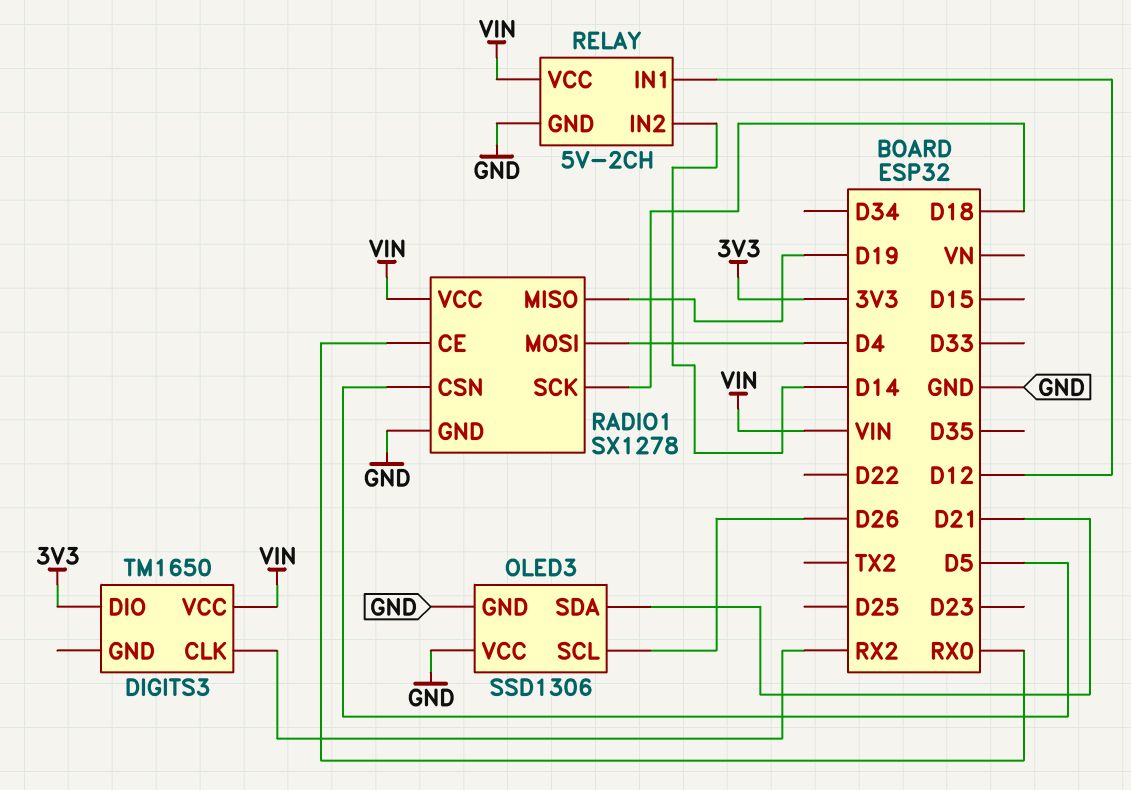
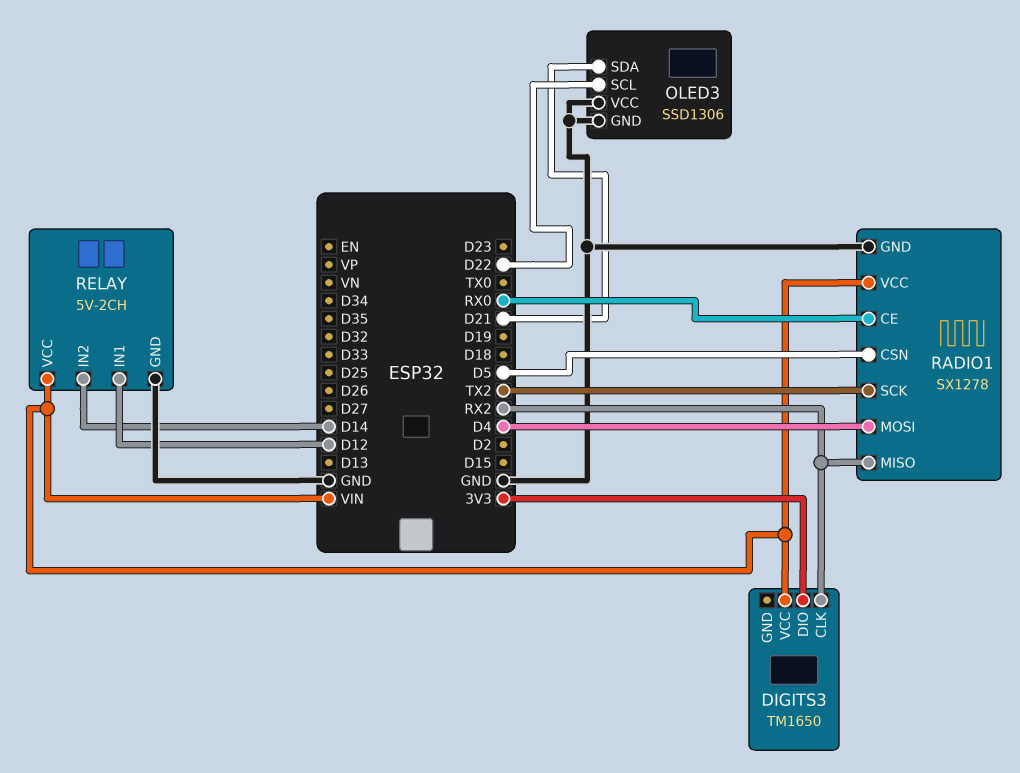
OLED3 pin SCL: D26 -> D22
RADIO1 pin MISO: D19 -> RX2
RADIO1 pin SCK: D18 -> TX2

